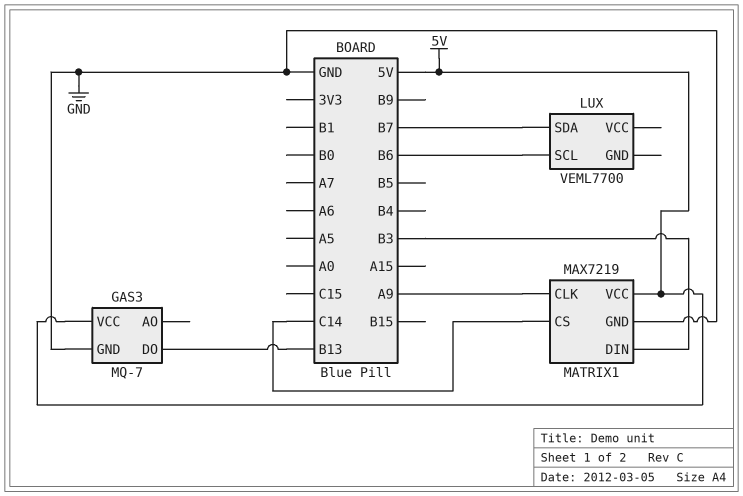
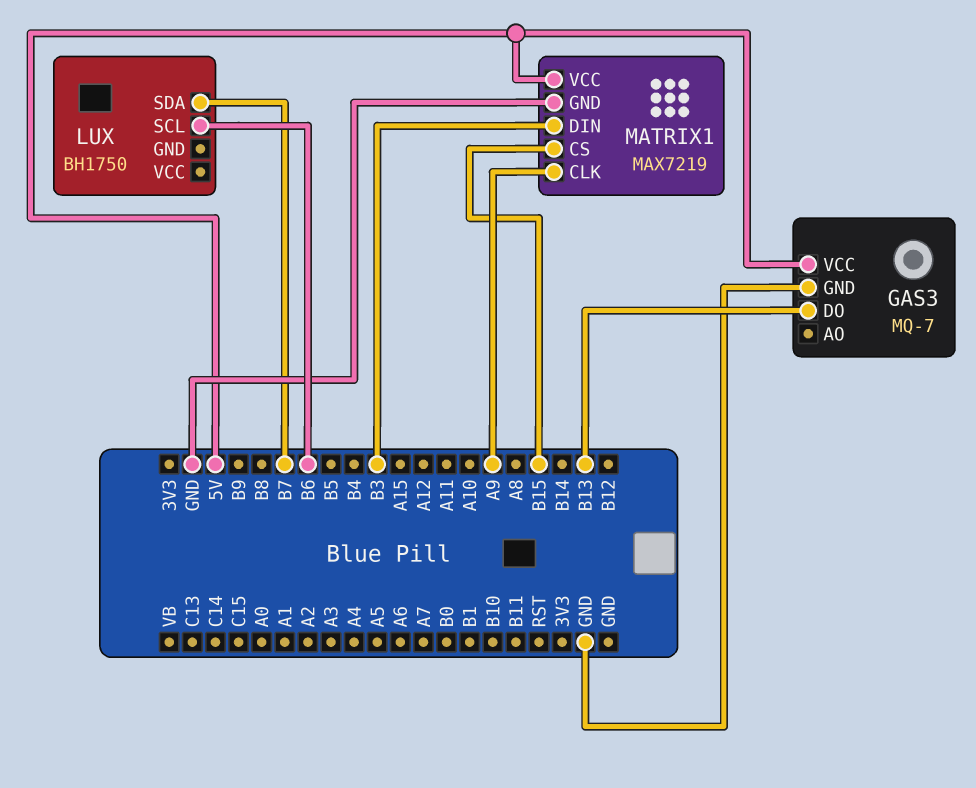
LUX: VEML7700 -> BH1750
MATRIX1 pin CS: C14 -> B15

